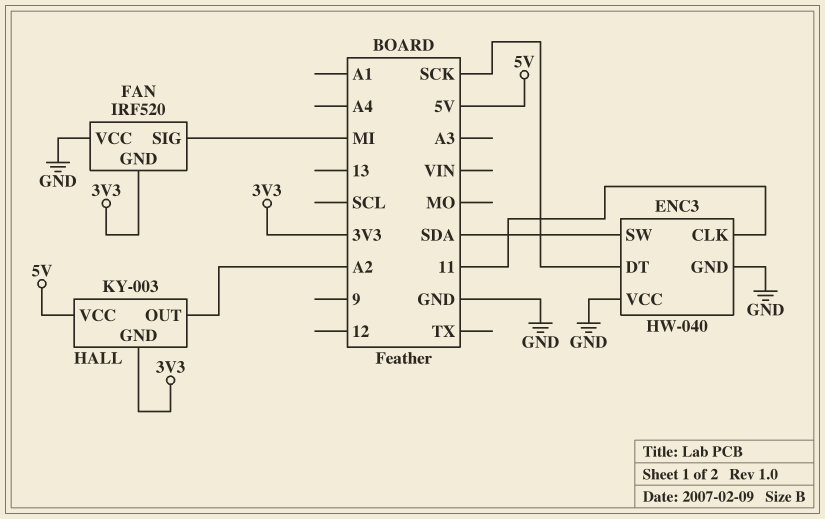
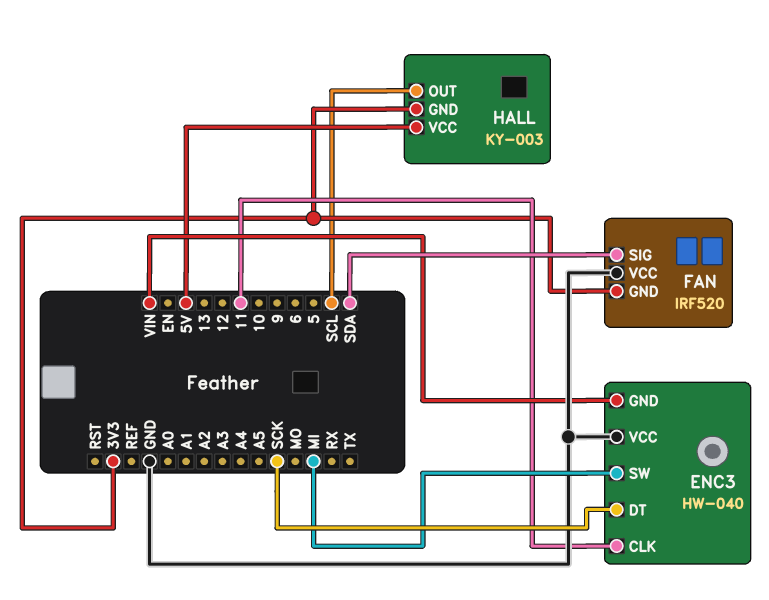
ENC3 pin GND: GND -> VIN
ENC3 pin SW: SDA -> MI
FAN pin SIG: MI -> SDA
HALL pin OUT: A2 -> SCL

